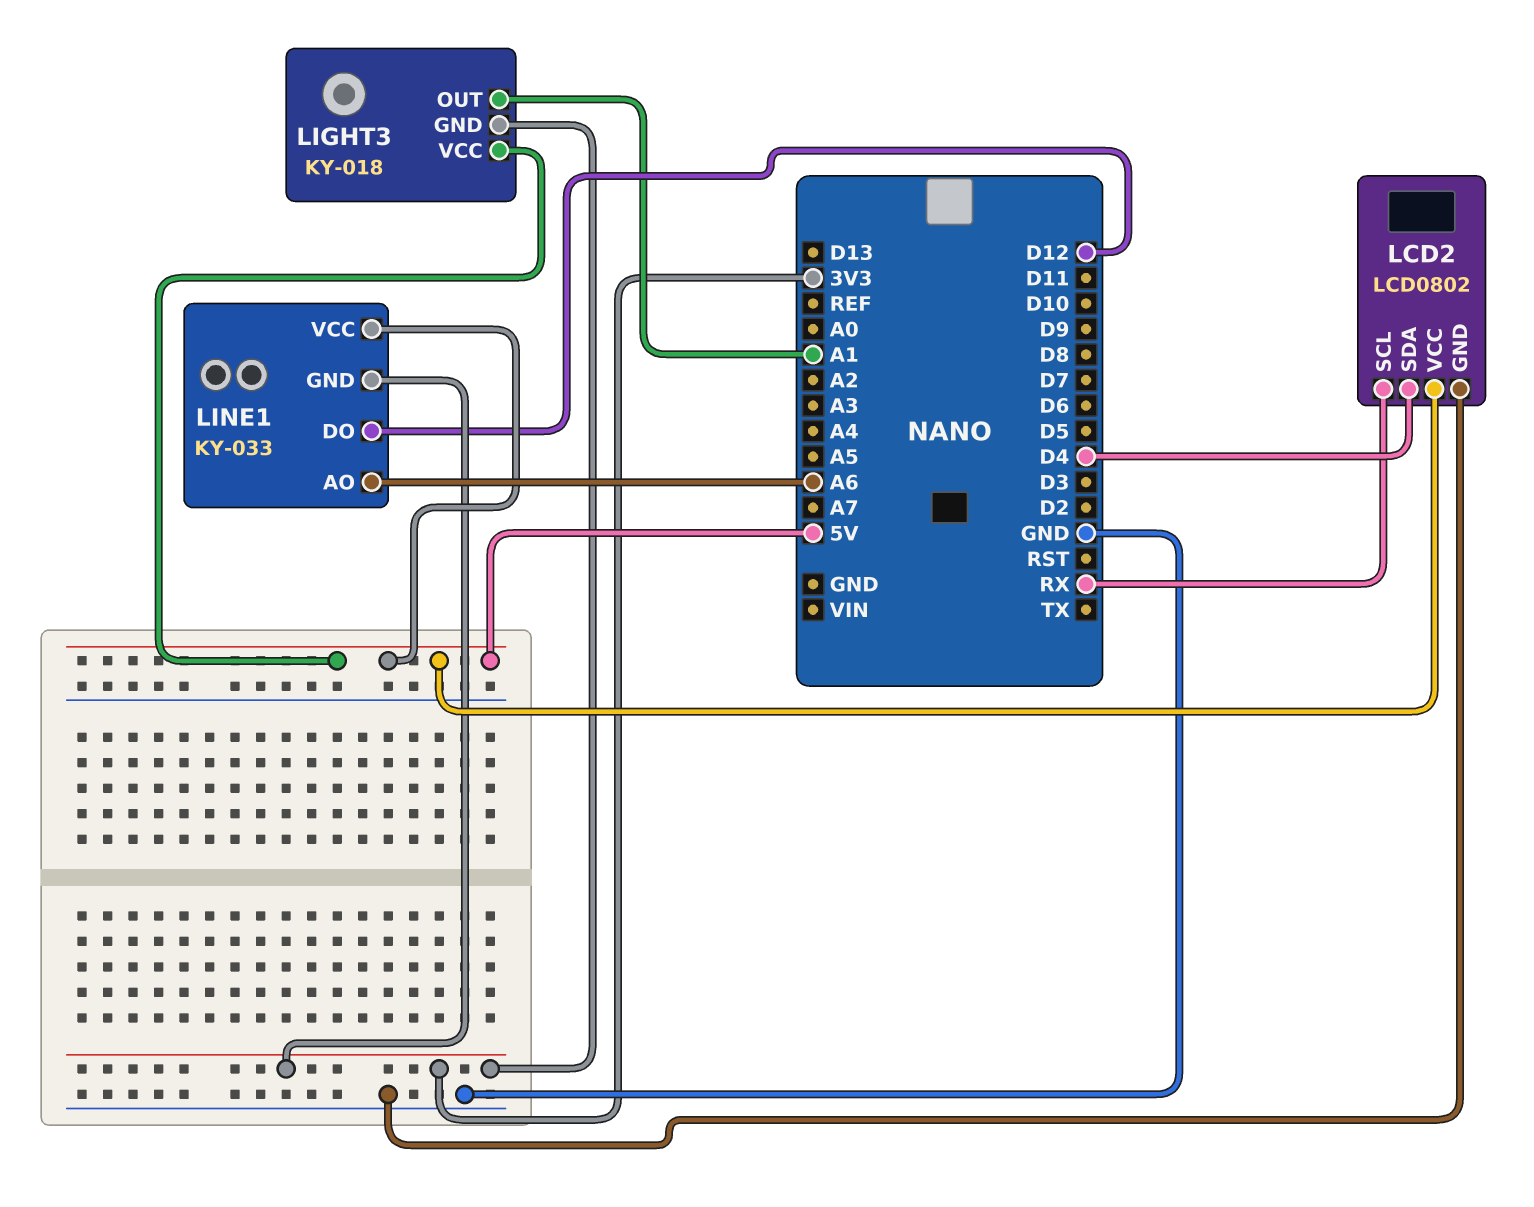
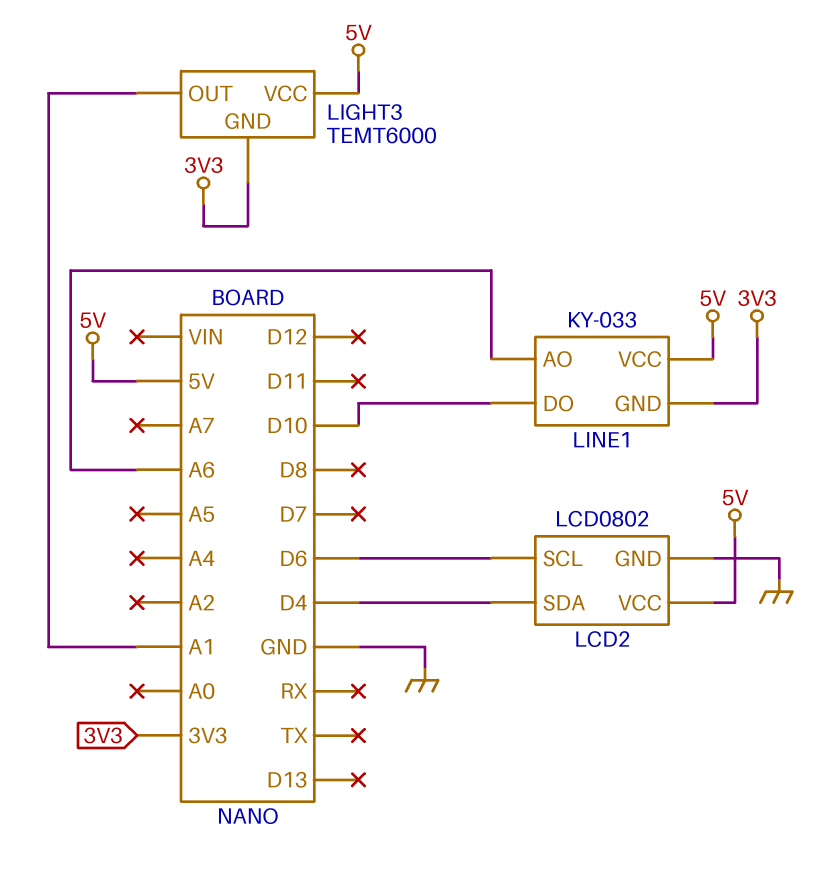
LCD2 pin SCL: RX -> D6
LIGHT3: KY-018 -> TEMT6000
LINE1 pin DO: D12 -> D10

